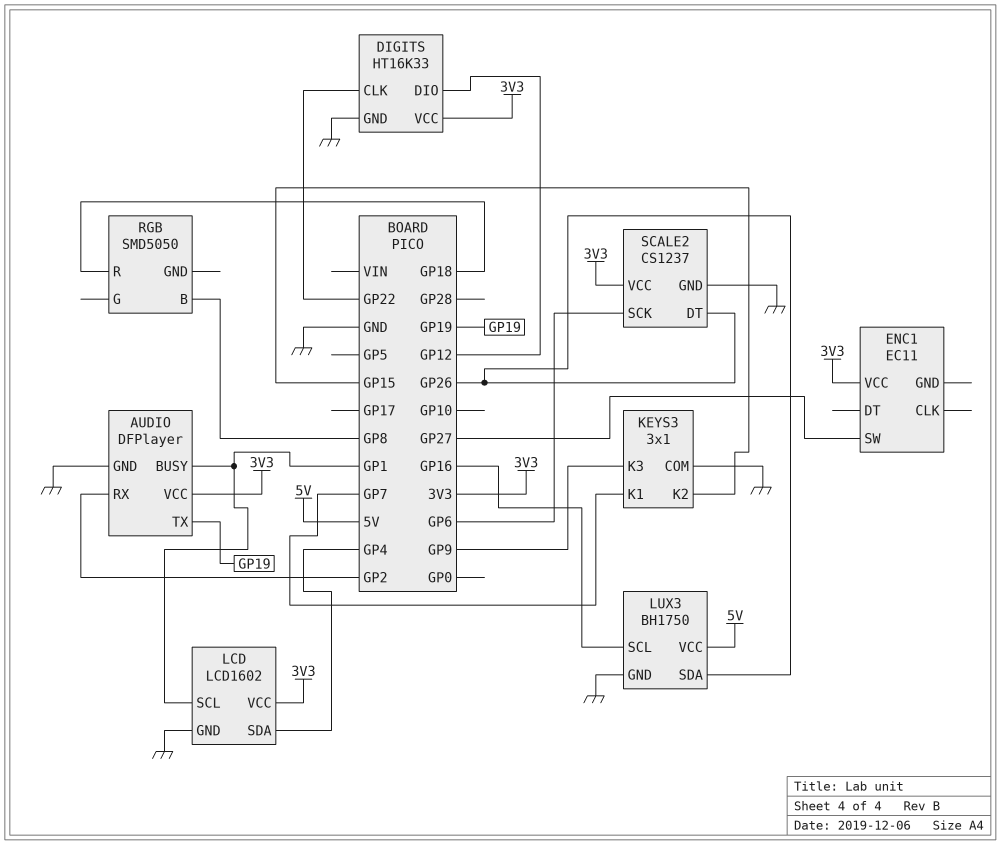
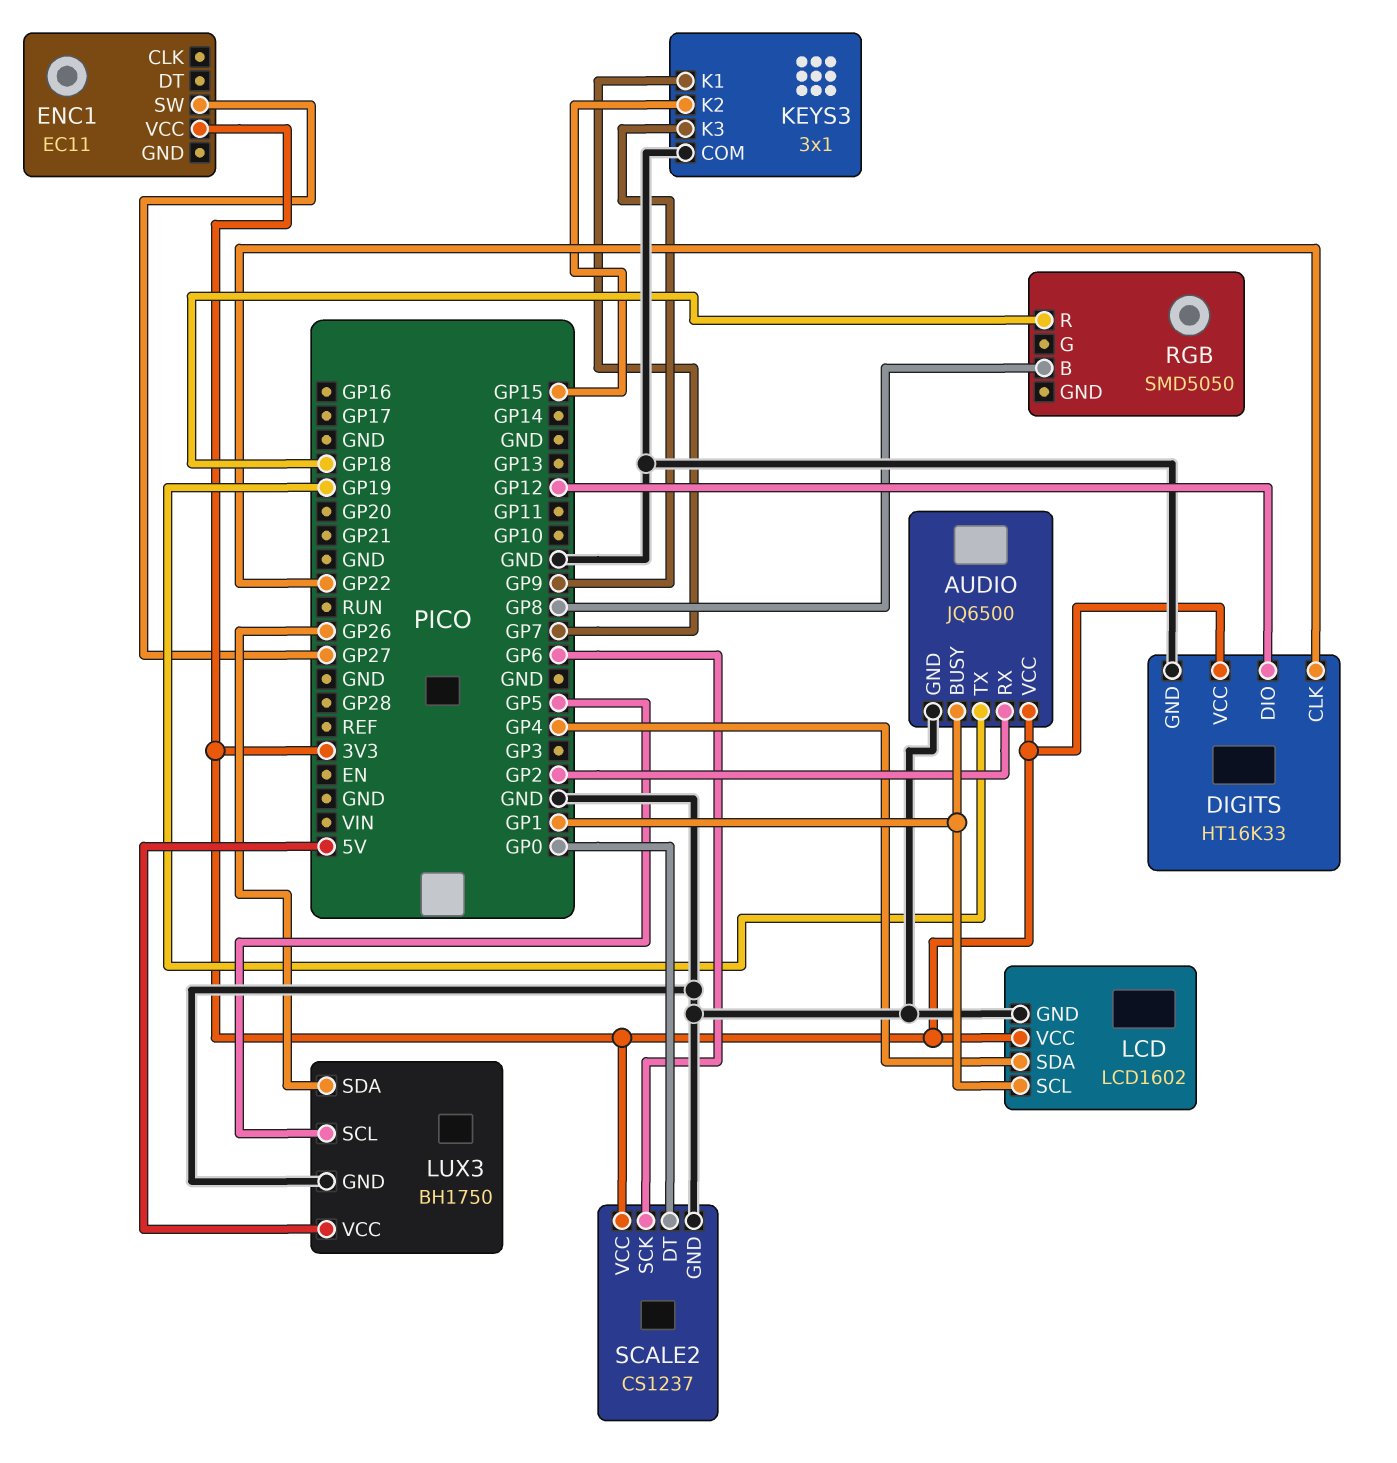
AUDIO: DFPlayer -> JQ6500
LUX3 pin SCL: GP16 -> GP5
SCALE2 pin DT: GP26 -> GP0

